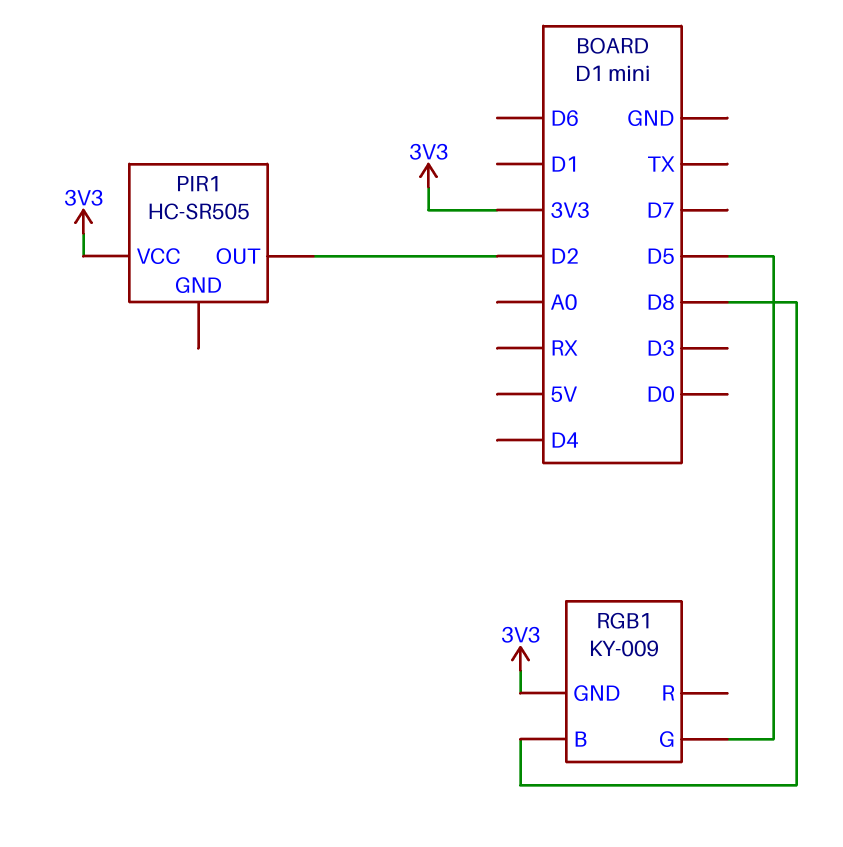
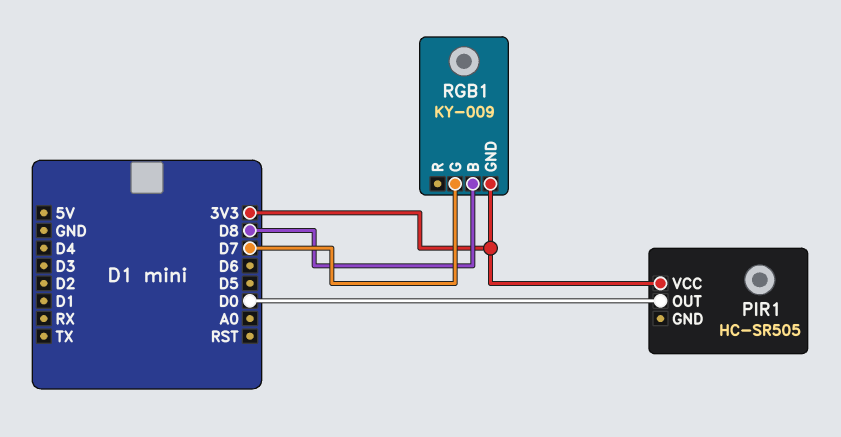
PIR1 pin OUT: D2 -> D0
RGB1 pin G: D5 -> D7

